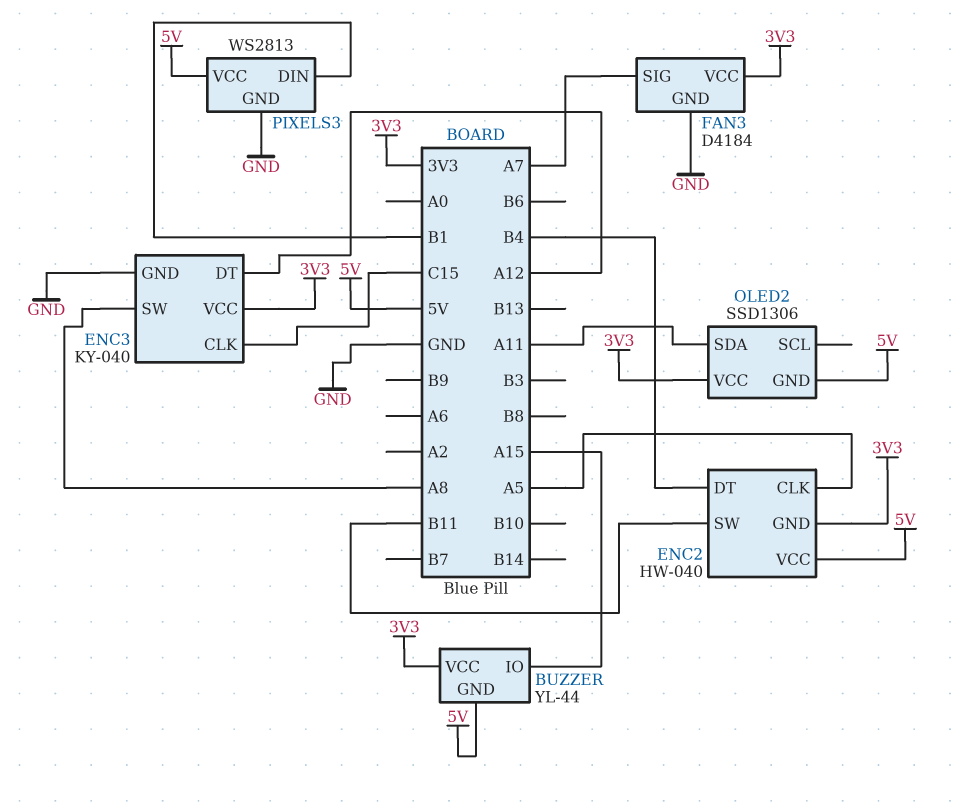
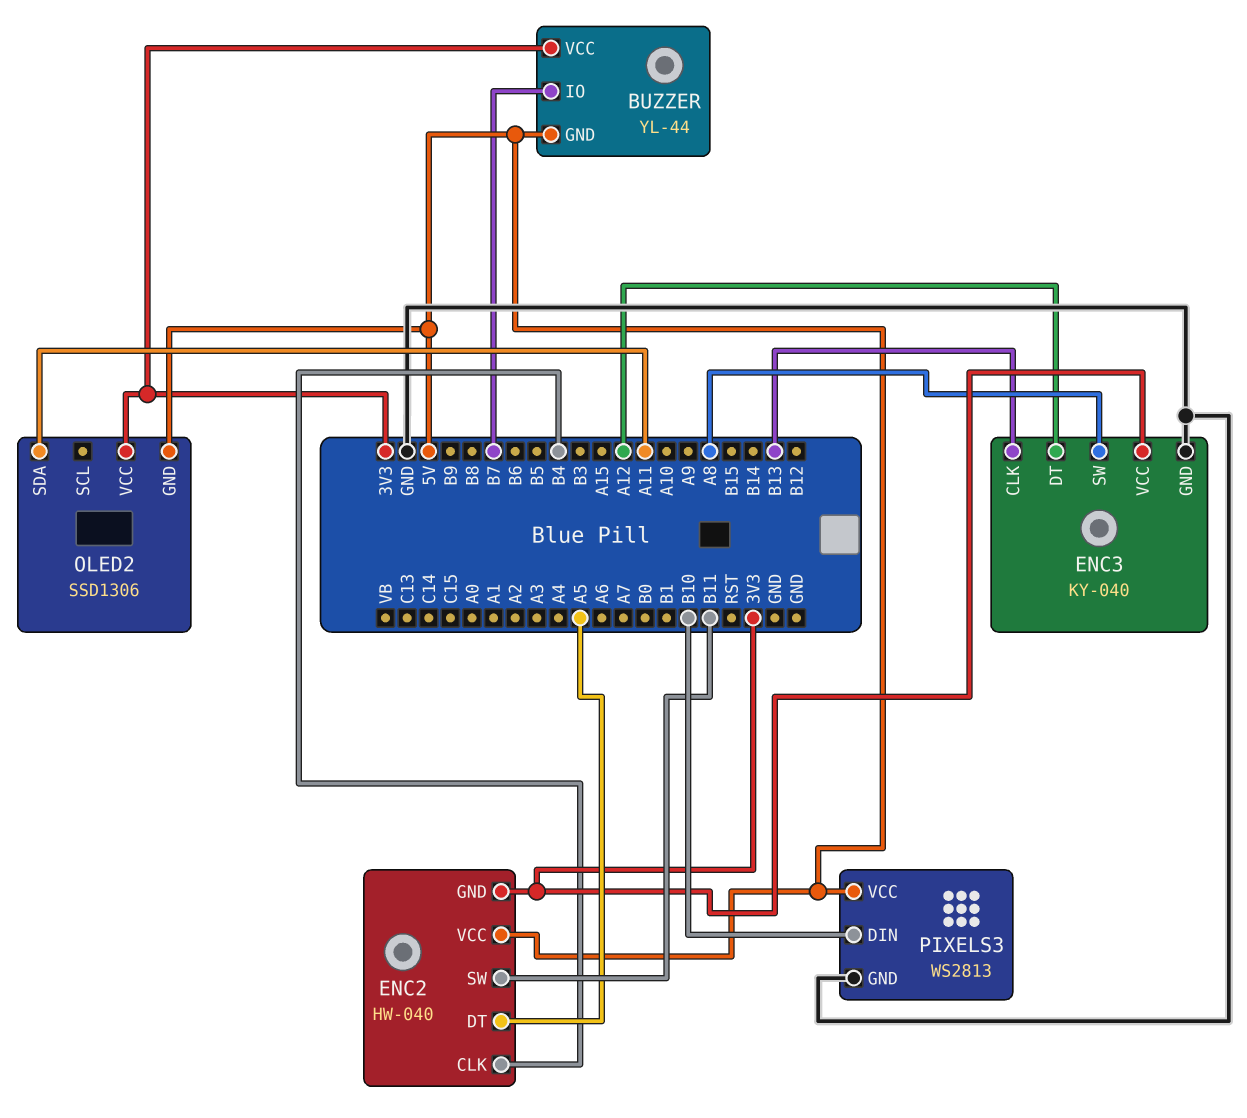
BUZZER pin IO: A15 -> B7
ENC2 pin CLK: A5 -> B4
ENC2 pin DT: B4 -> A5
ENC3 pin CLK: C15 -> B13
FAN3: D4184 -> none
FAN3 pin GND: GND -> none
FAN3 pin SIG: A7 -> none
FAN3 pin VCC: 3V3 -> none
PIXELS3 pin DIN: B1 -> B10

